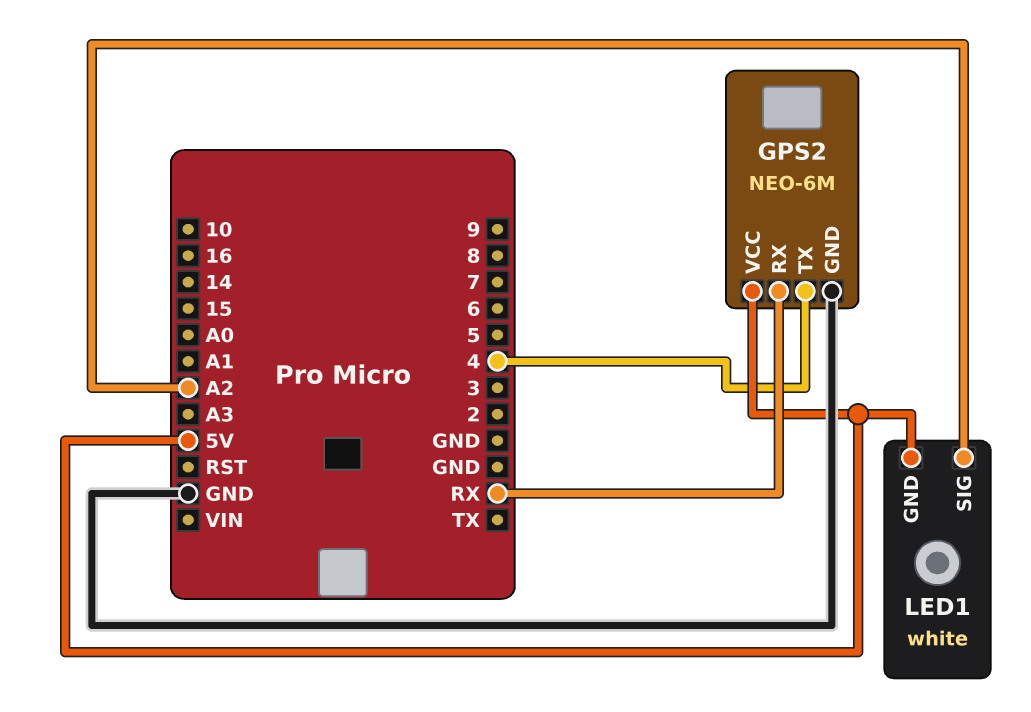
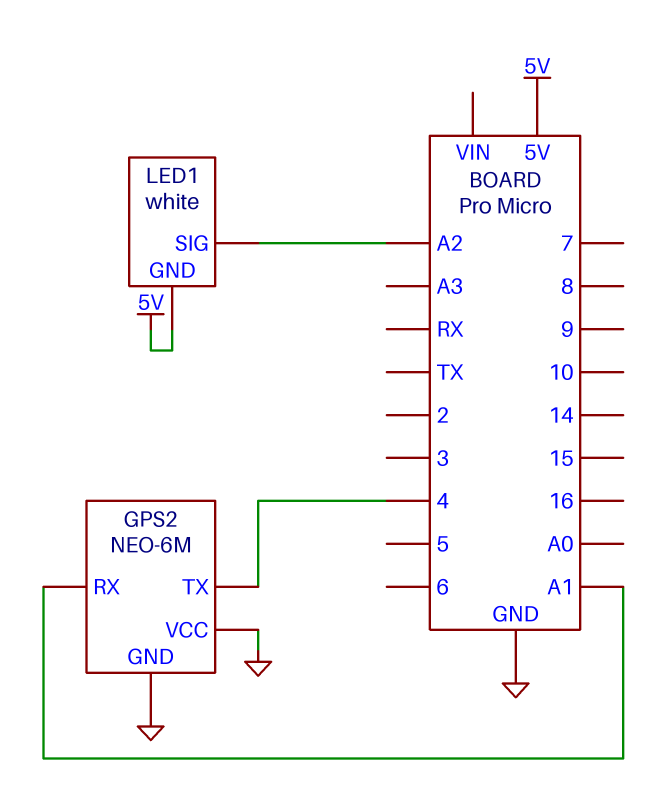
GPS2 pin RX: RX -> A1
GPS2 pin VCC: 5V -> GND

